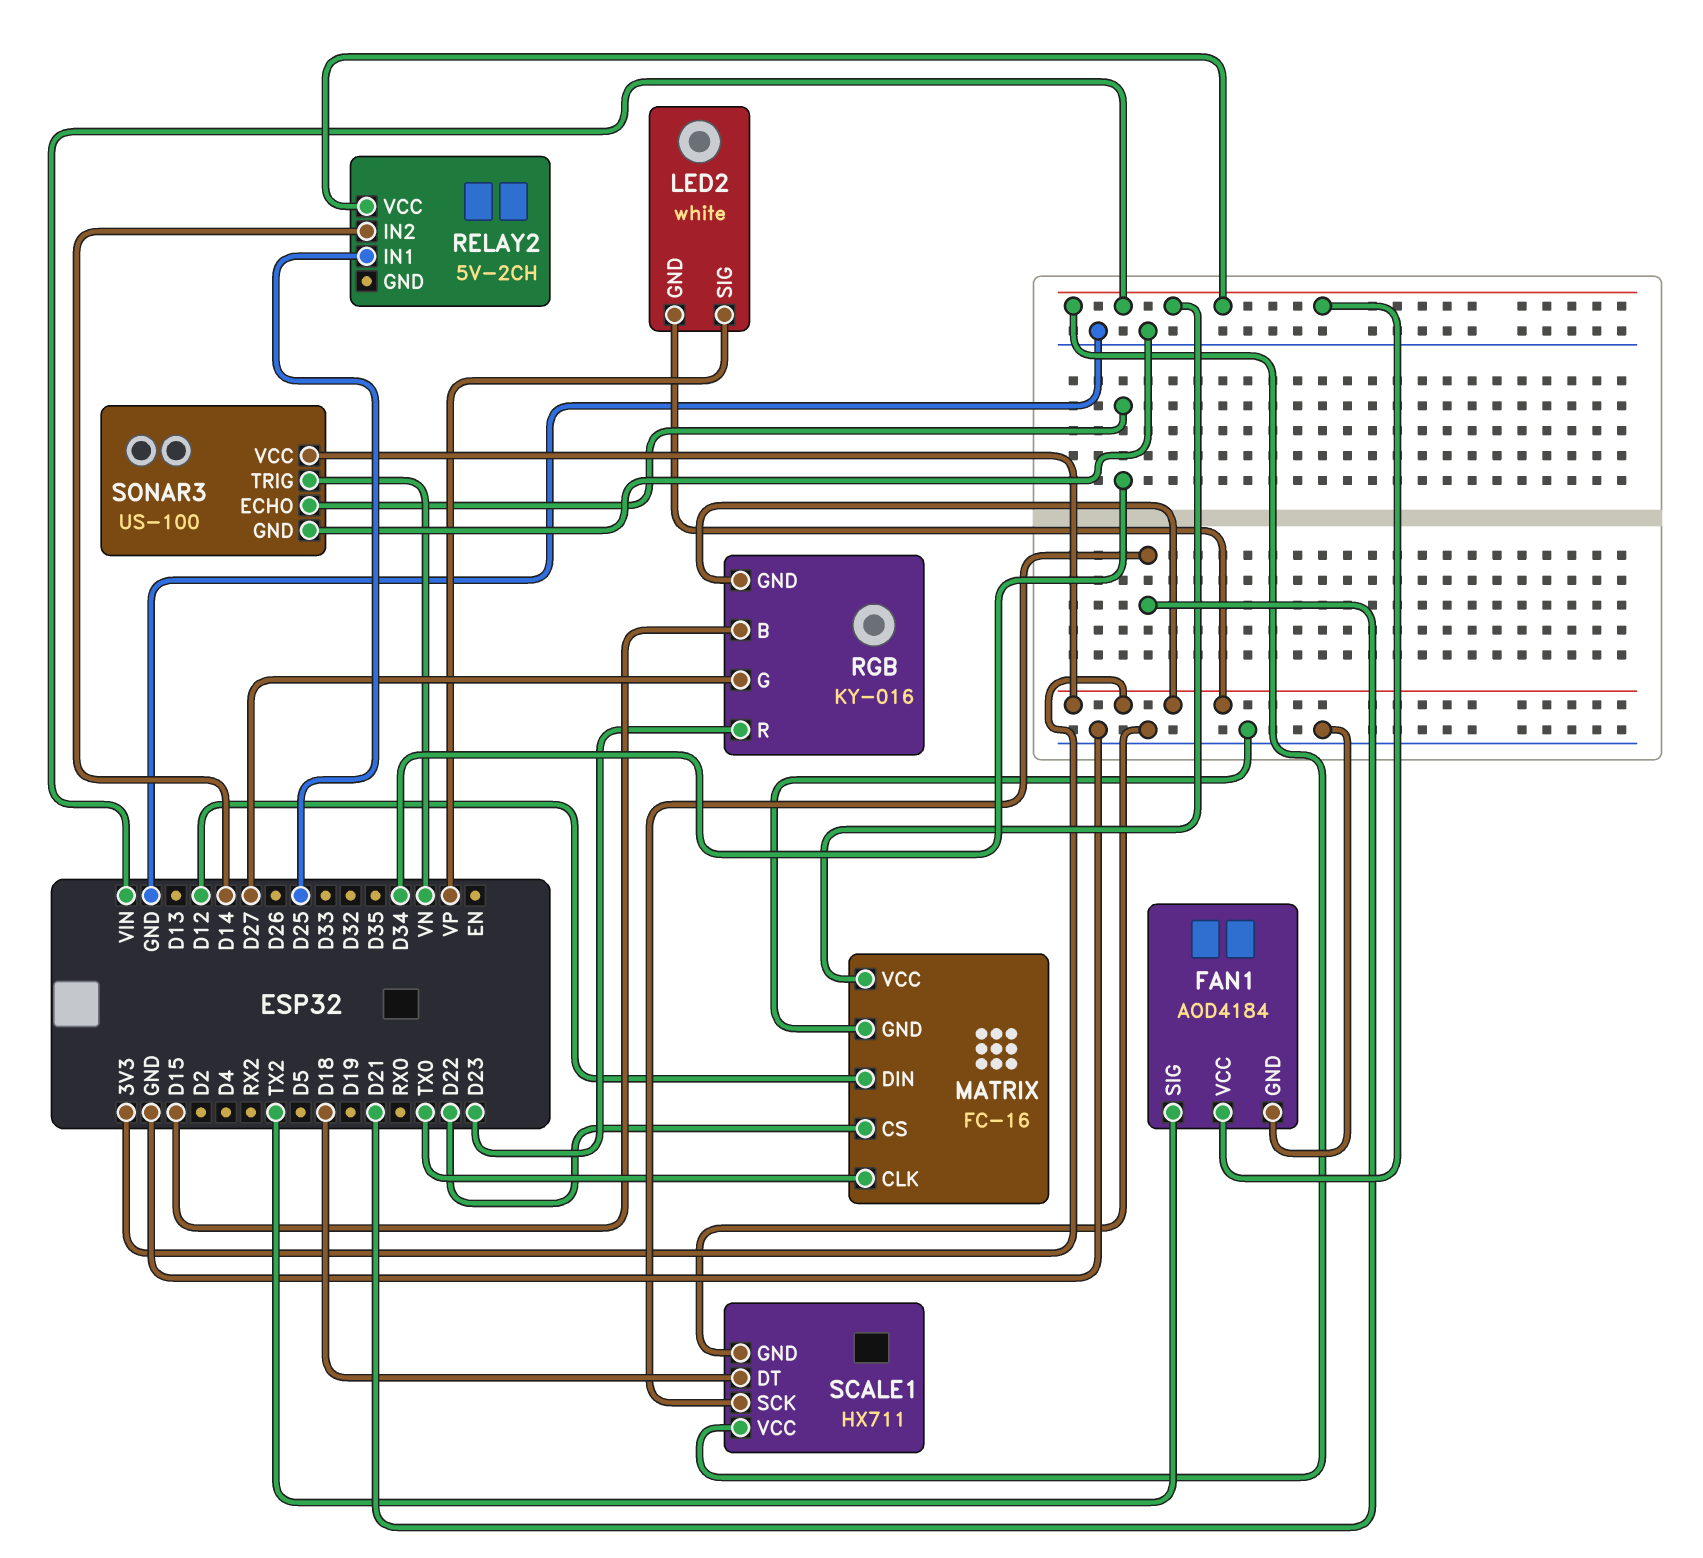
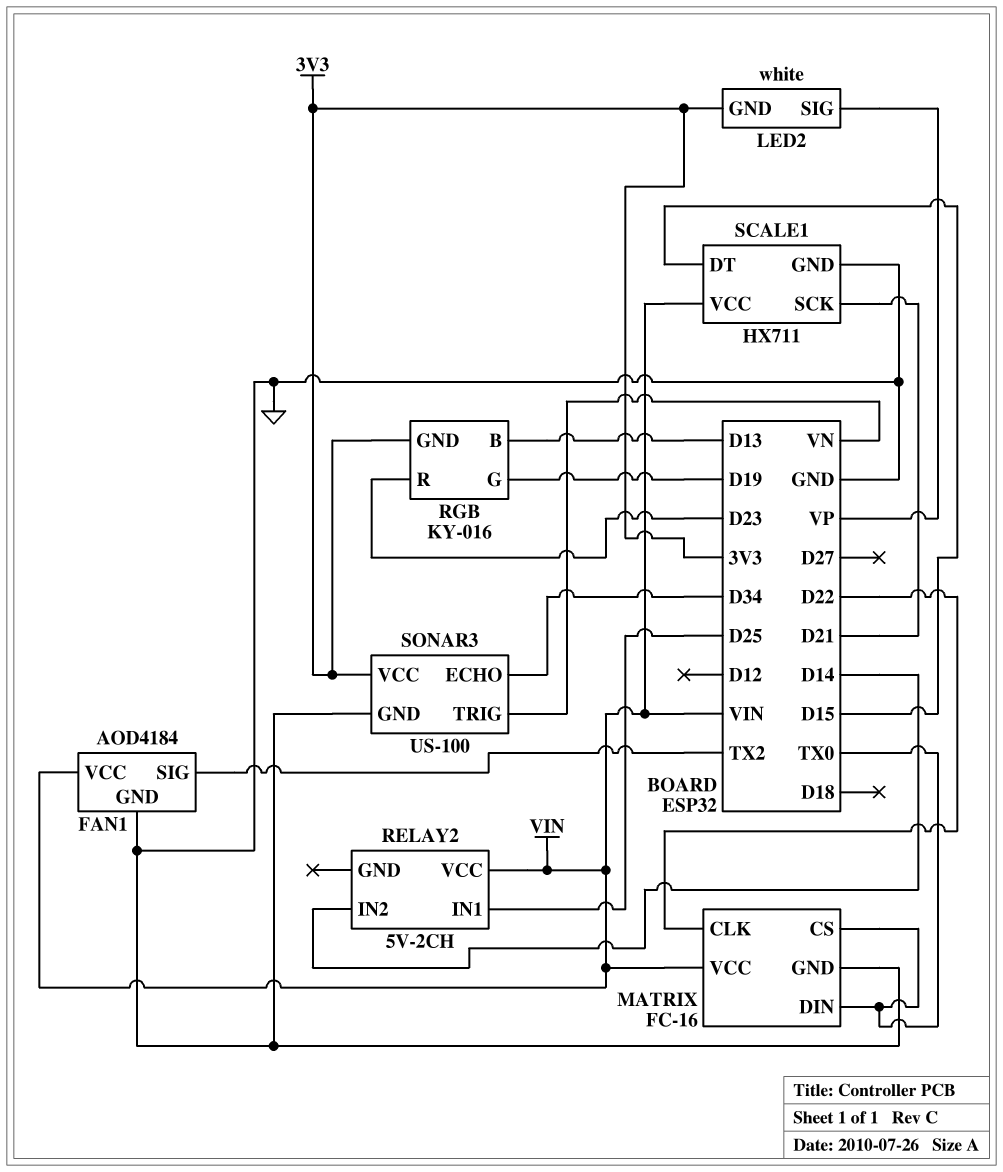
MATRIX pin CLK: TX0 -> D22
MATRIX pin CS: D22 -> TX0
MATRIX pin DIN: D12 -> TX0
RGB pin B: D15 -> D13
RGB pin G: D27 -> D19
SCALE1 pin DT: D18 -> D15

